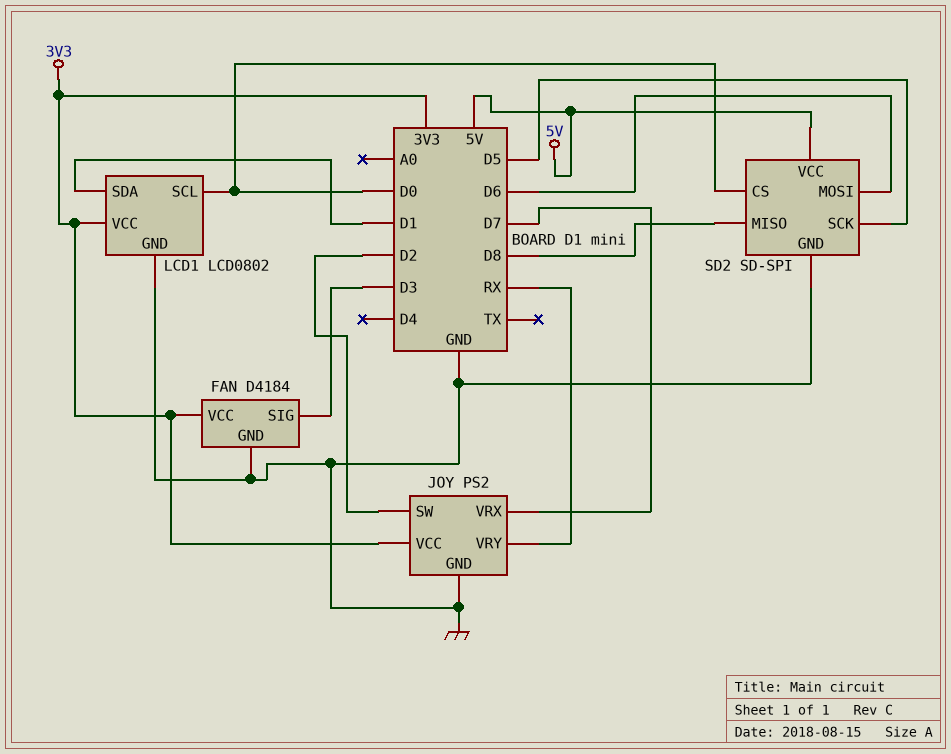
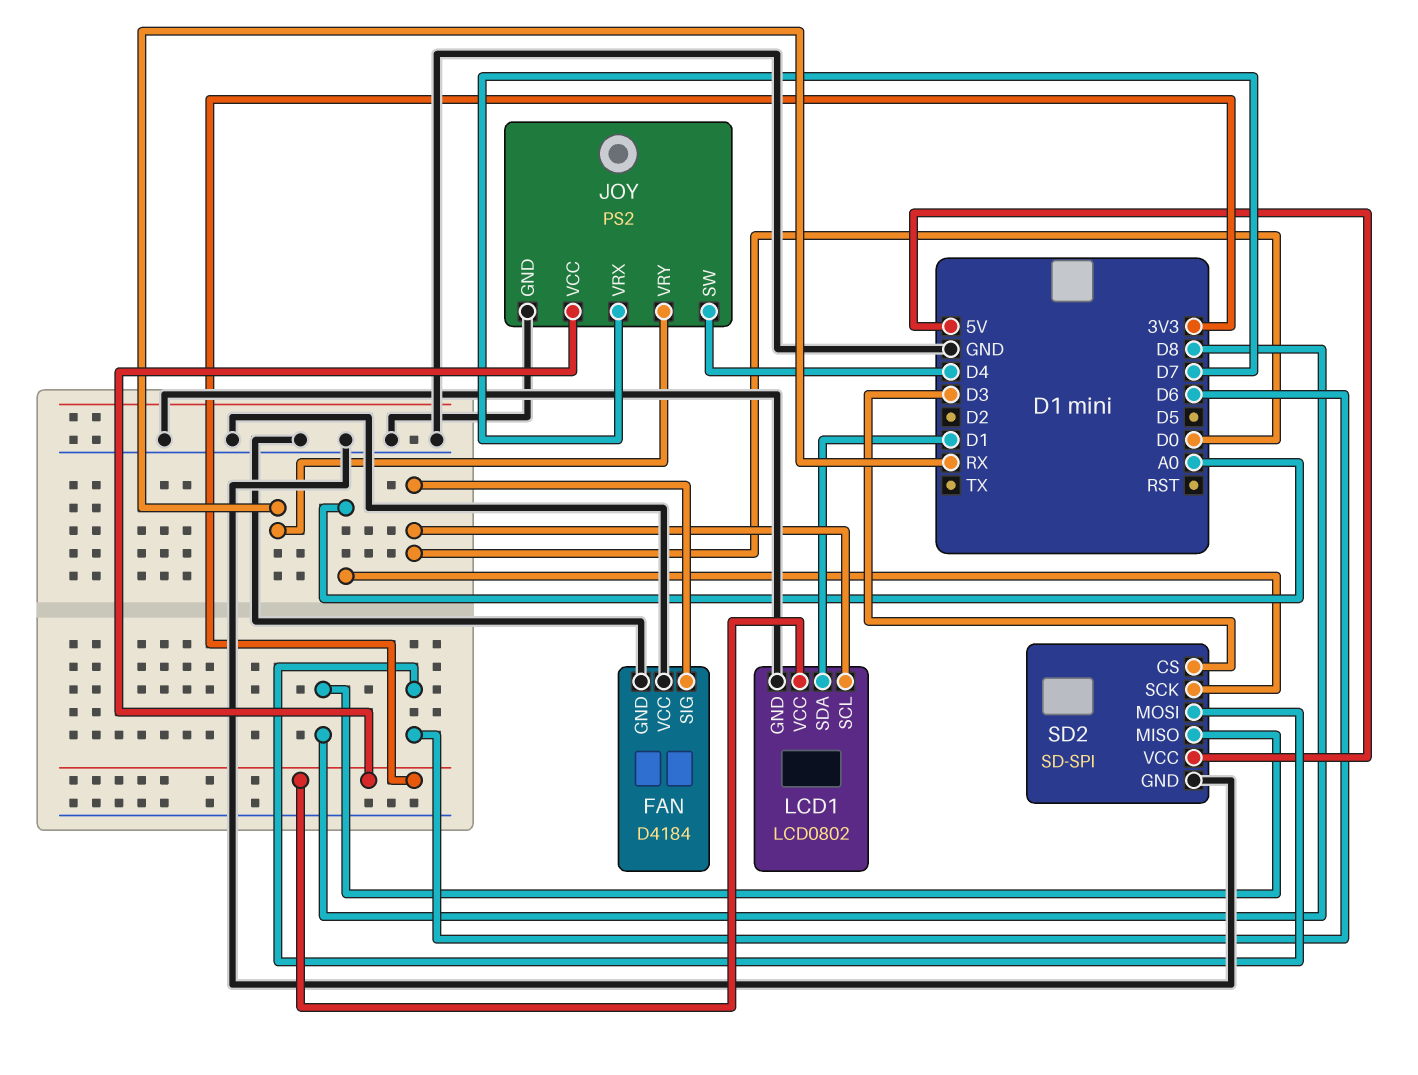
FAN pin SIG: D3 -> D0
FAN pin VCC: 3V3 -> GND
JOY pin SW: D2 -> D4
SD2 pin CS: D0 -> D3
SD2 pin SCK: D5 -> A0

